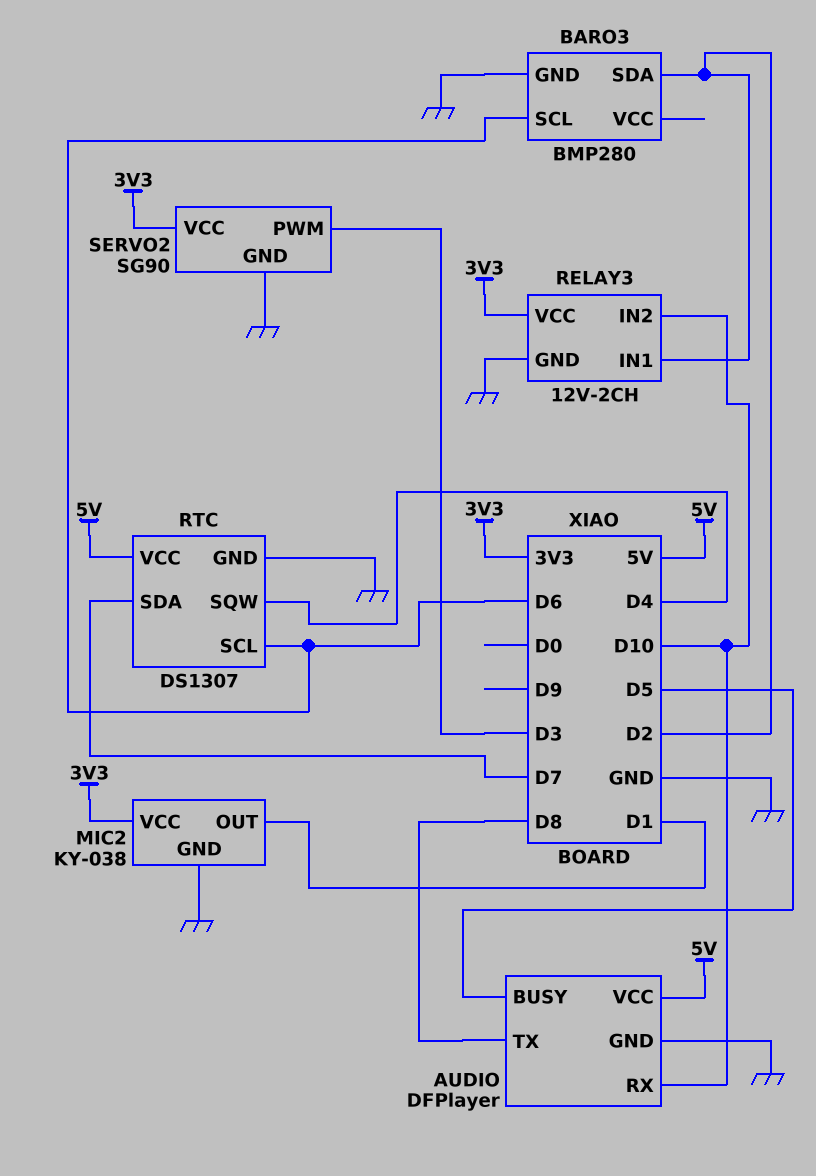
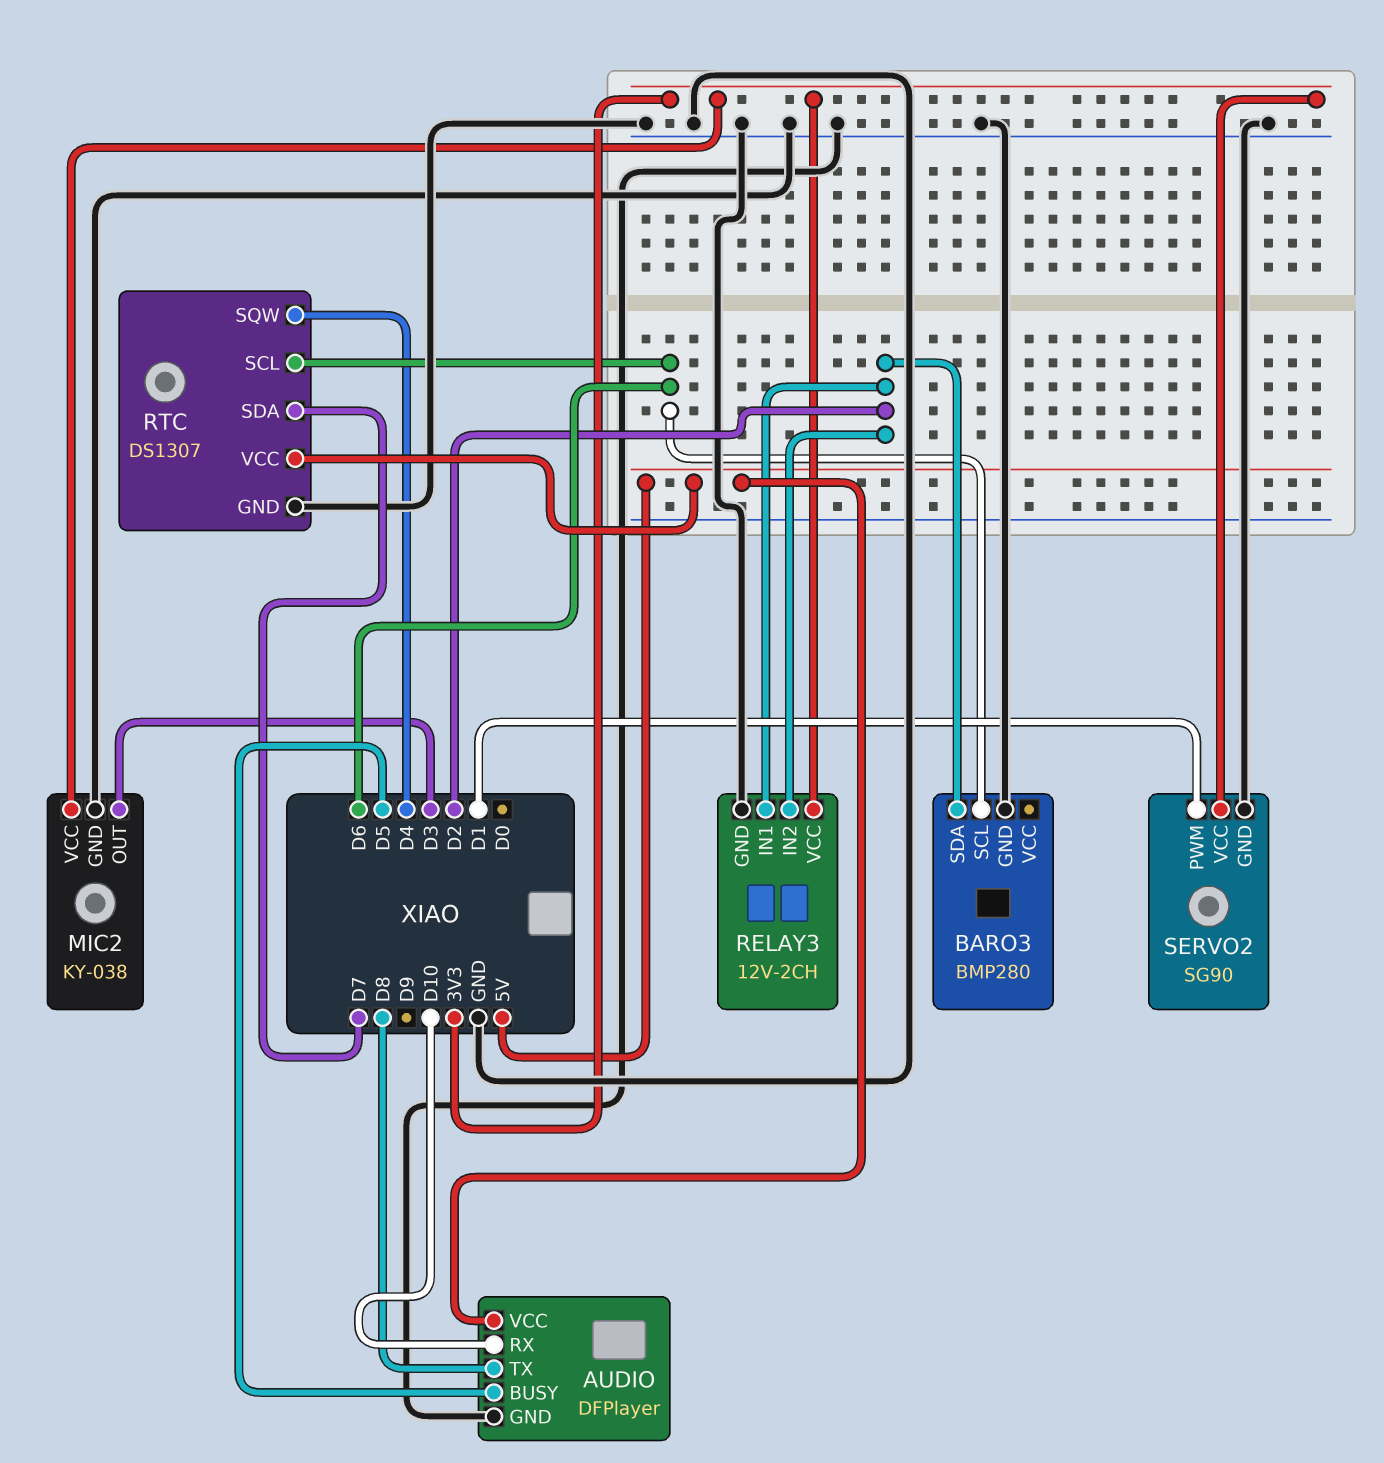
MIC2 pin OUT: D1 -> D3
RELAY3 pin IN2: D10 -> D2
SERVO2 pin PWM: D3 -> D1

